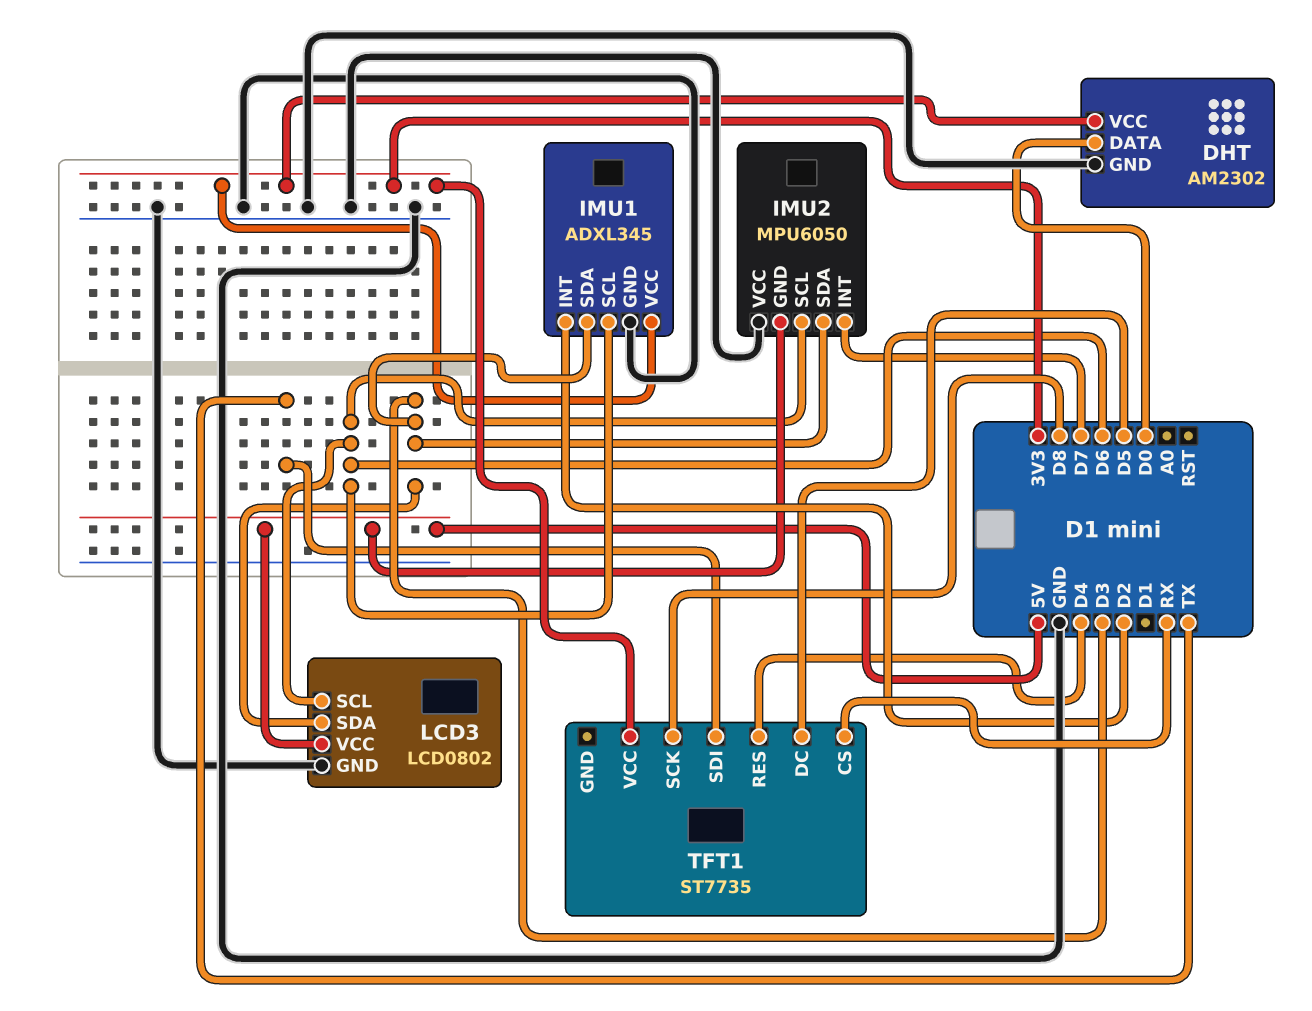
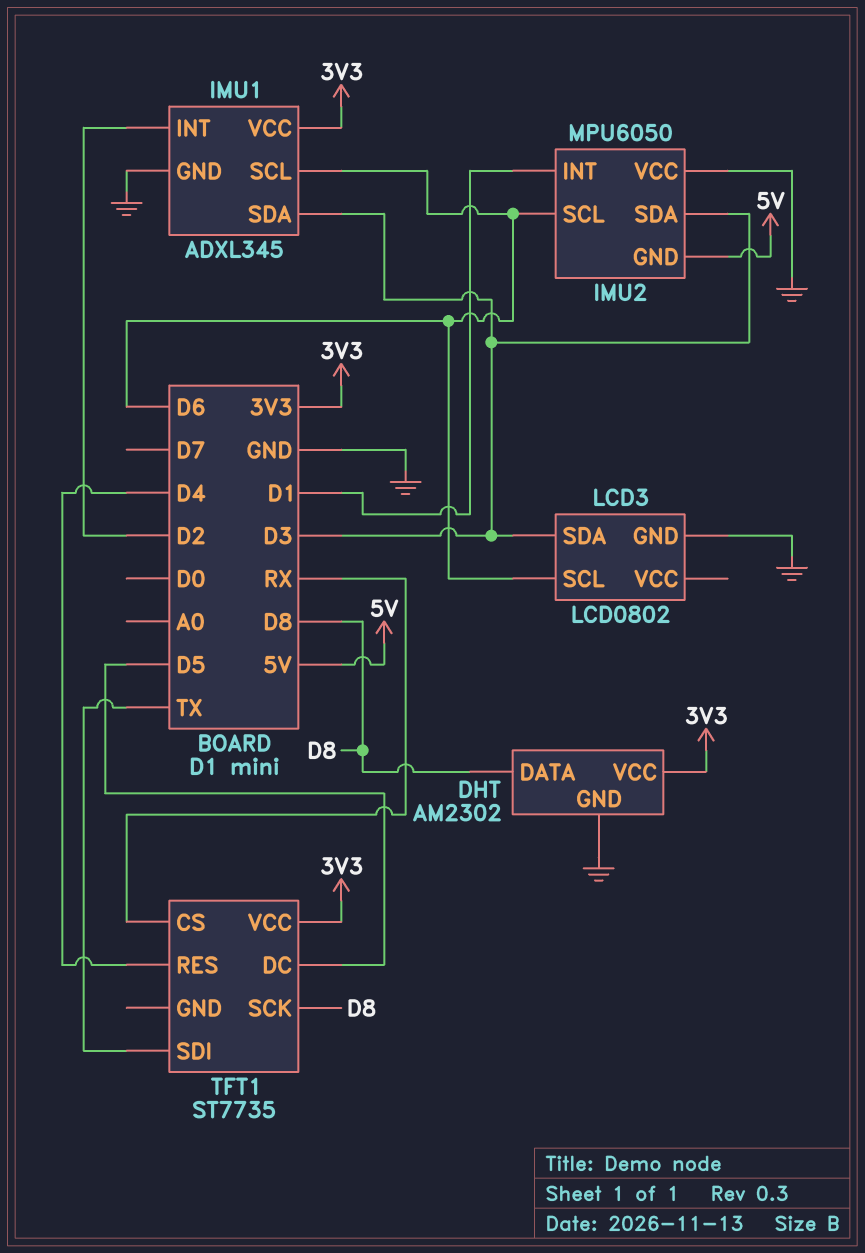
DHT pin DATA: D0 -> D8
IMU2 pin INT: D7 -> D1
LCD3 pin VCC: 5V -> none

